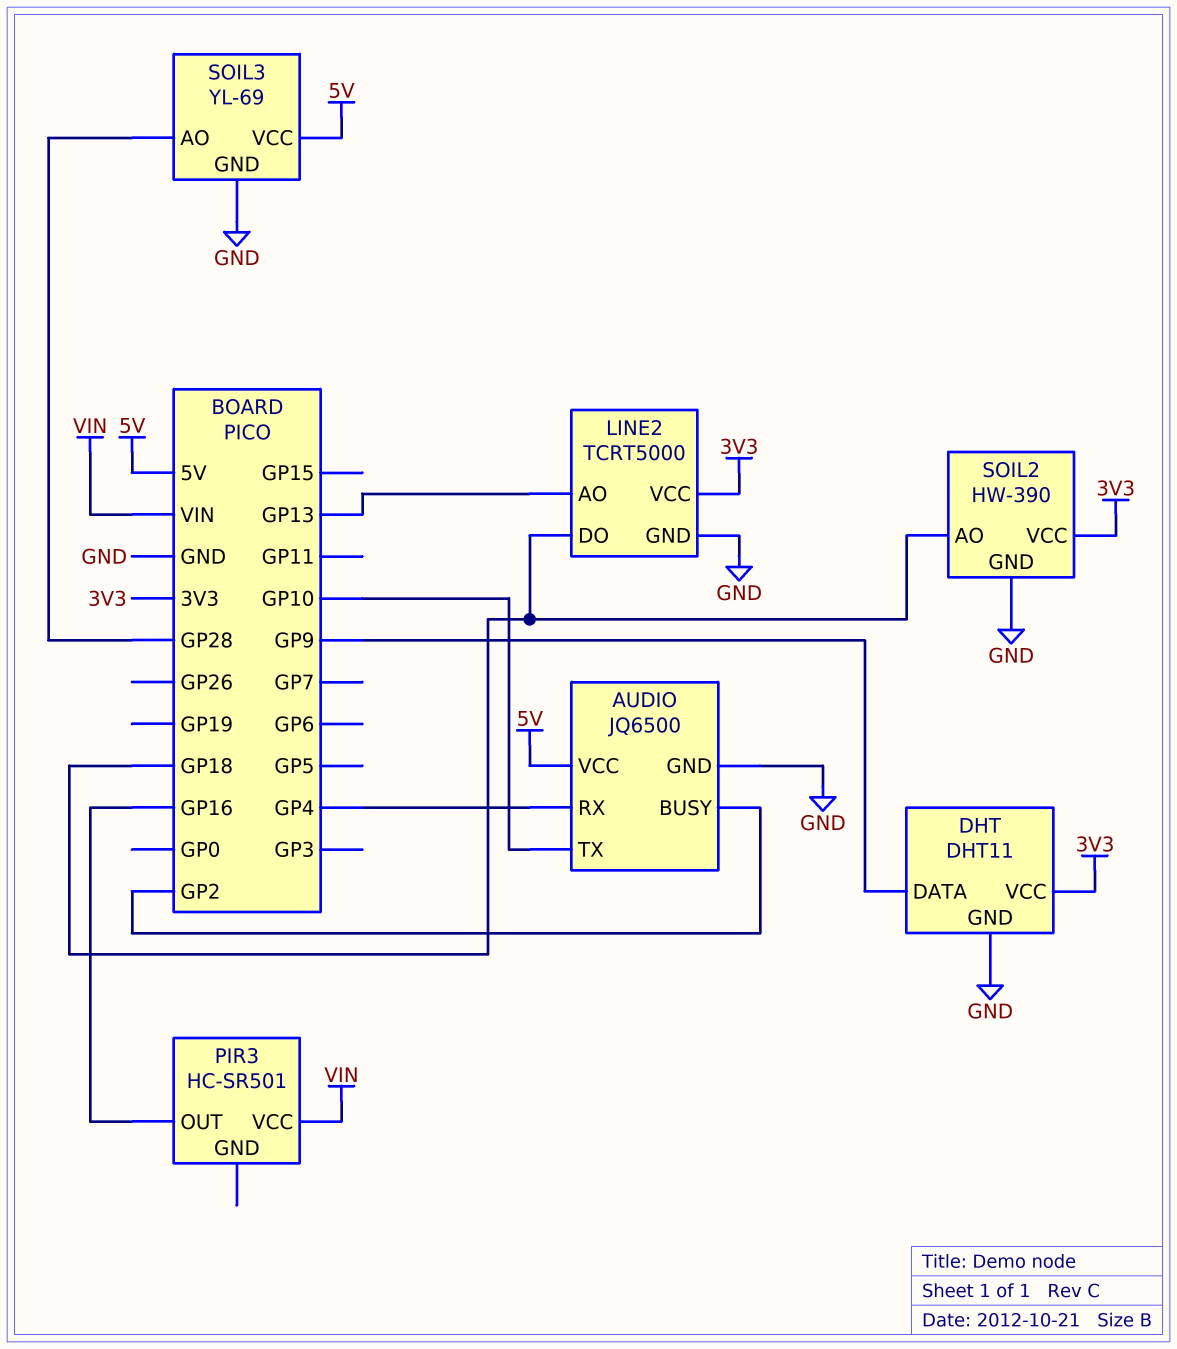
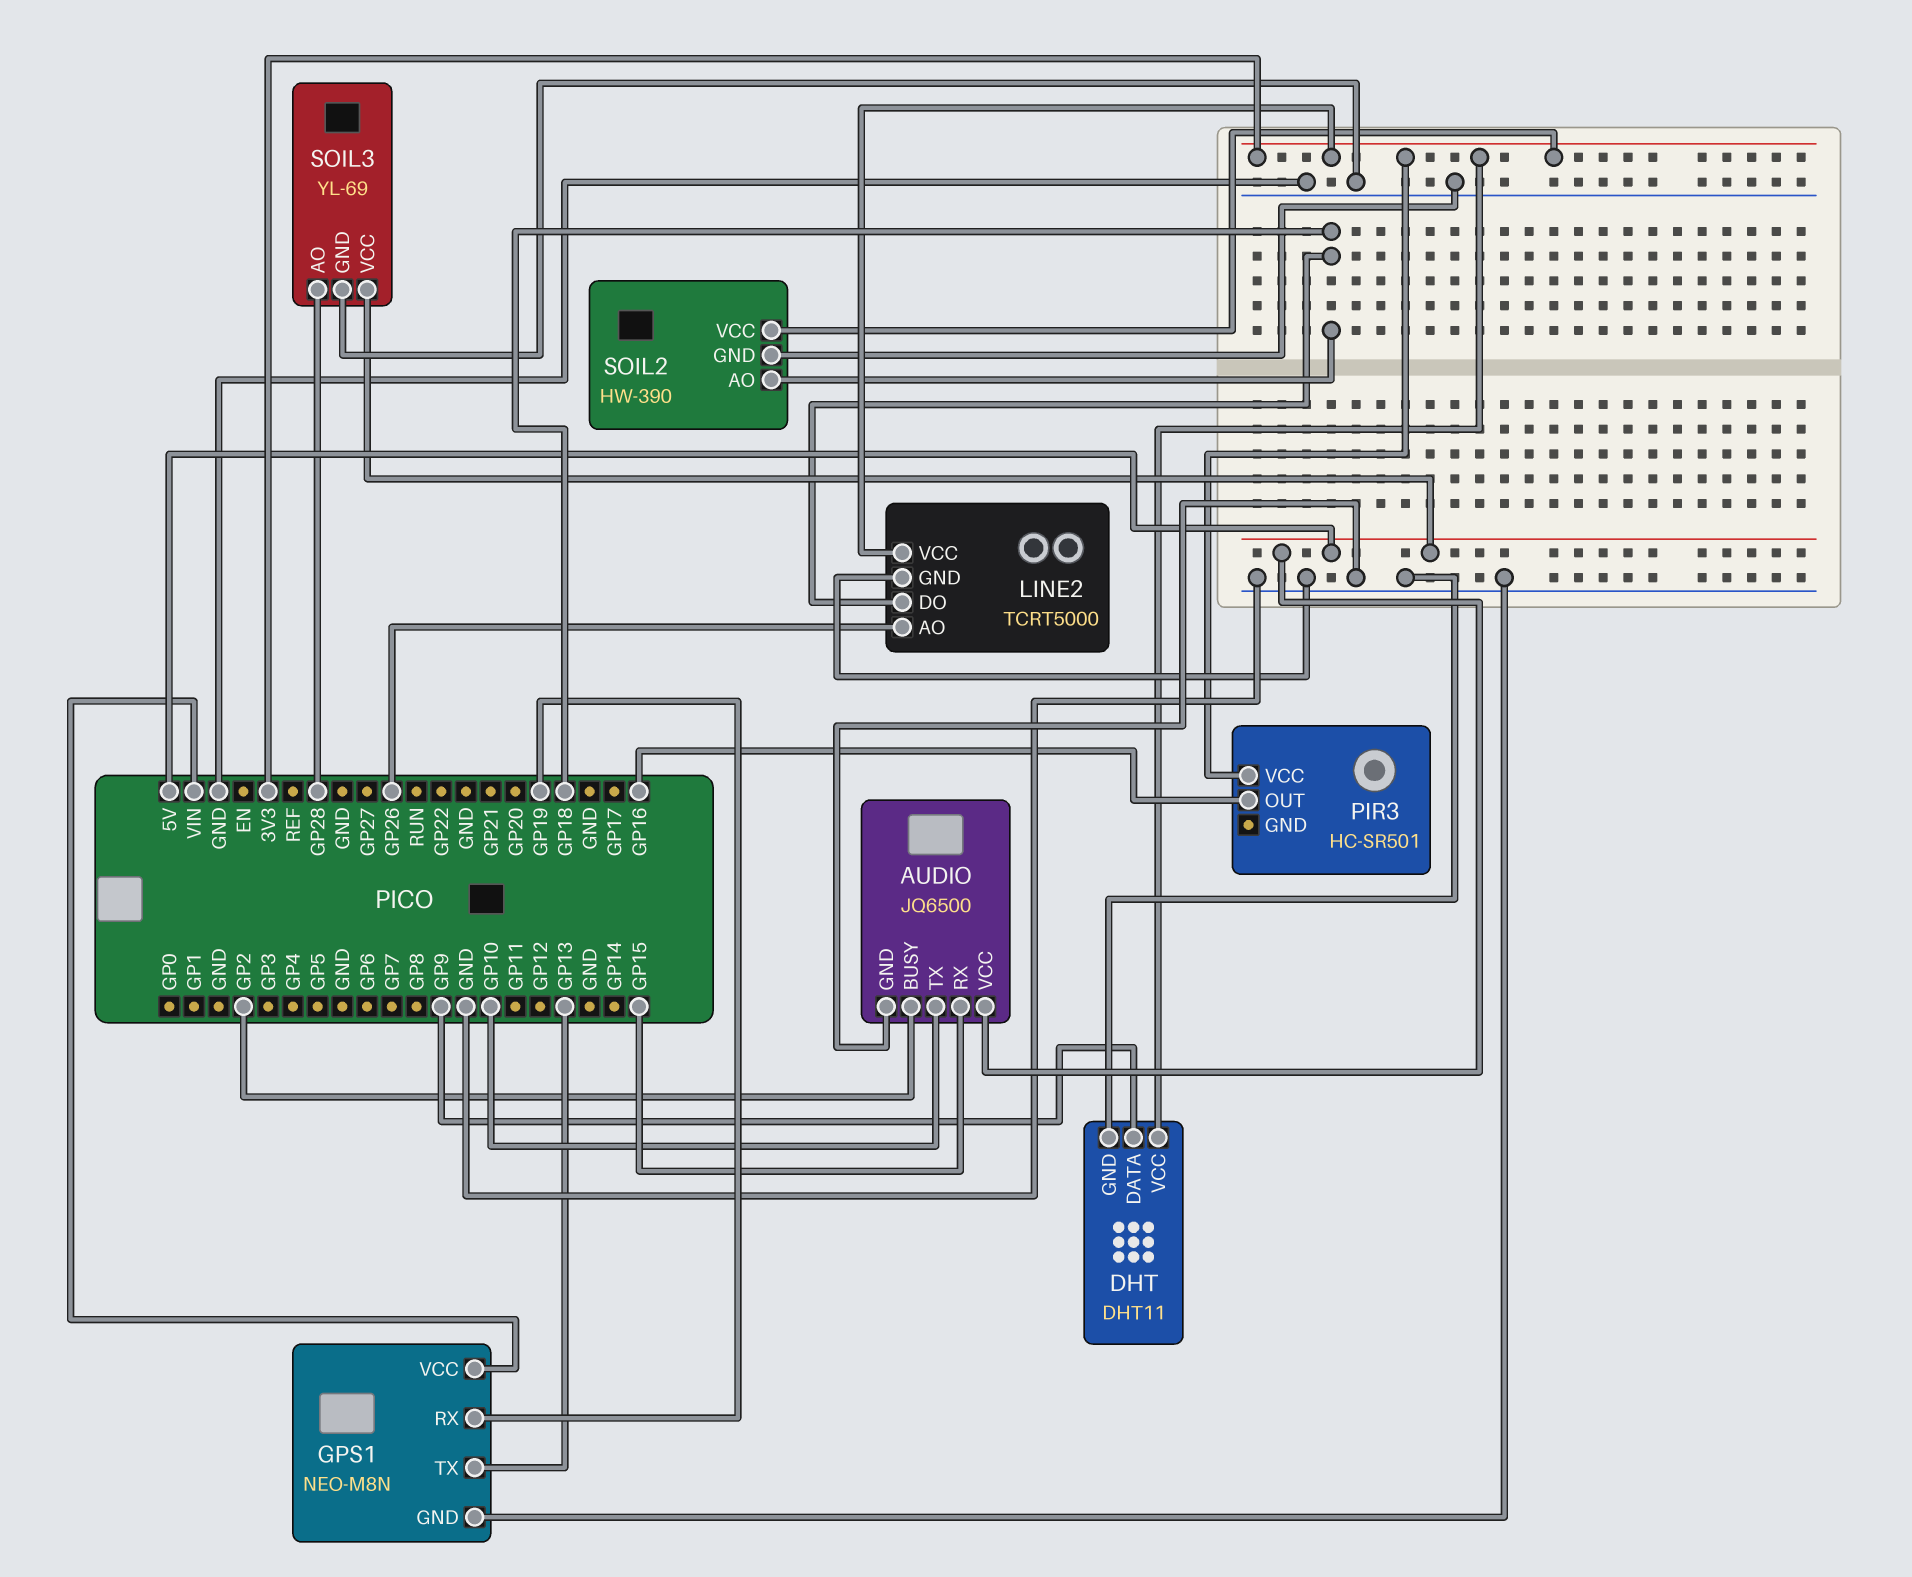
AUDIO pin RX: GP4 -> GP15
GPS1: none -> NEO-M8N
GPS1 pin GND: none -> GND
GPS1 pin RX: none -> GP19
GPS1 pin TX: none -> GP13
GPS1 pin VCC: none -> VIN
LINE2 pin AO: GP13 -> GP26
PIR3 pin VCC: VIN -> 3V3

